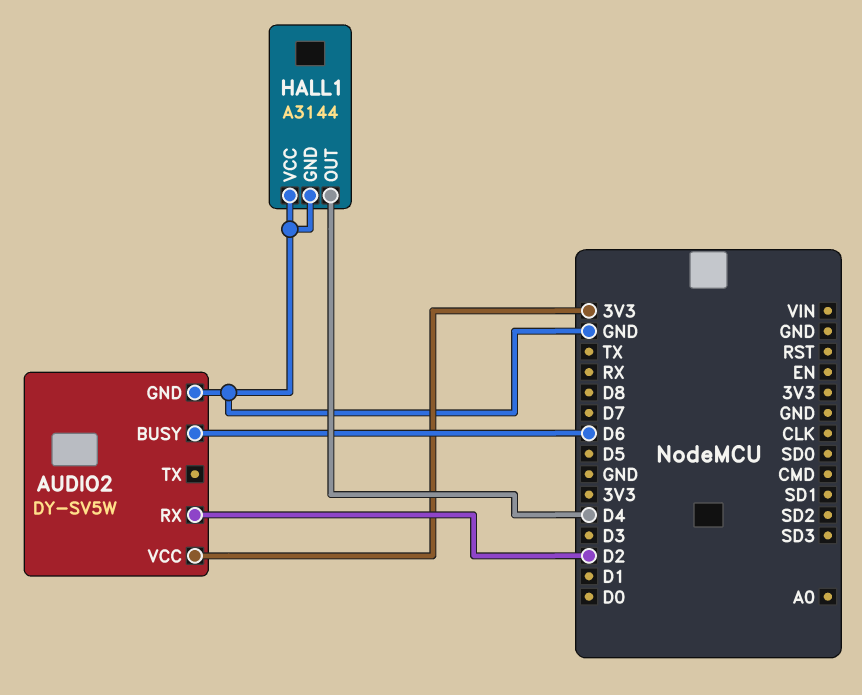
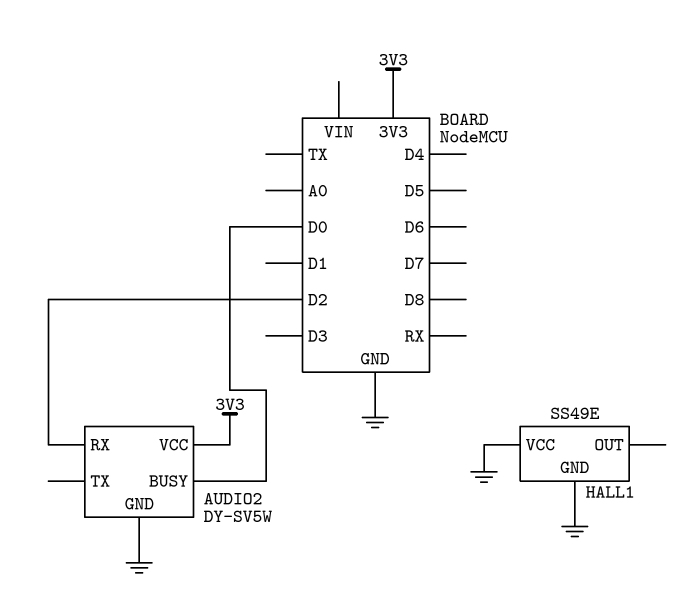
AUDIO2 pin BUSY: D6 -> D0
HALL1: A3144 -> SS49E
HALL1 pin OUT: D4 -> none

